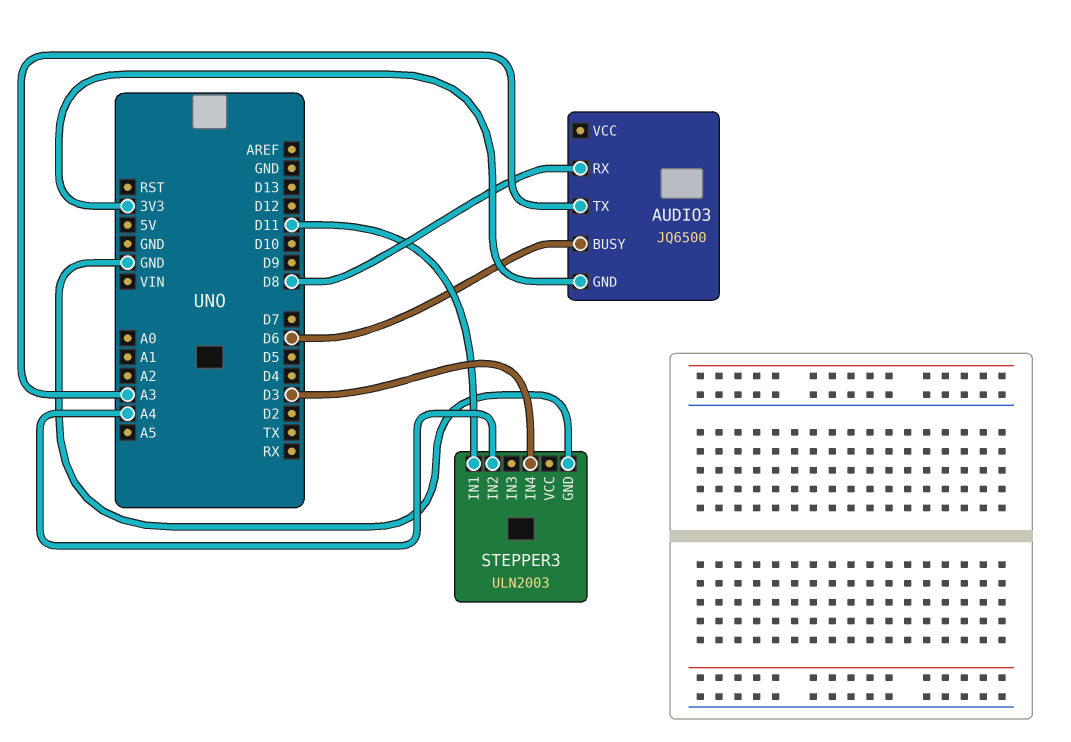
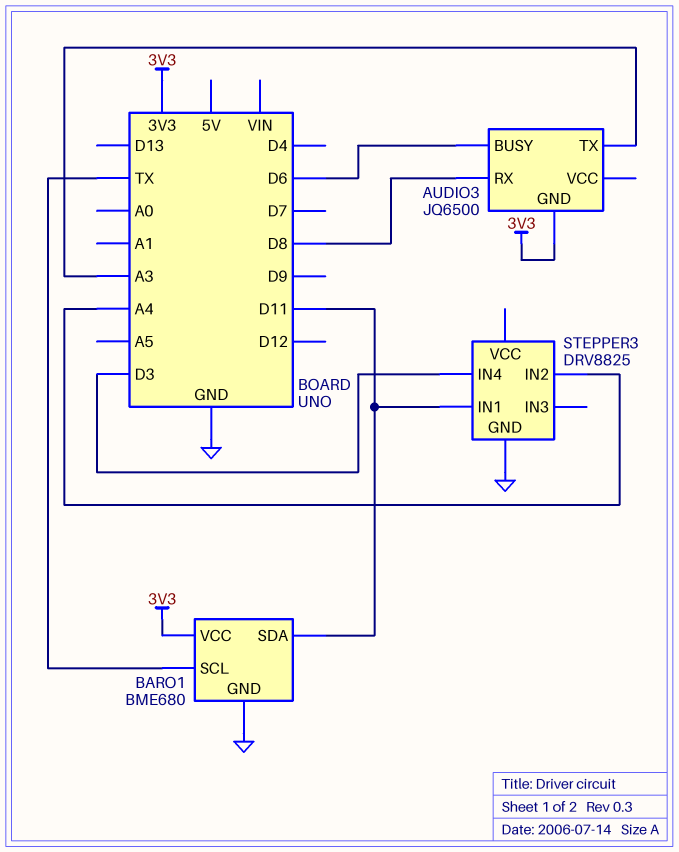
BARO1: none -> BME680
BARO1 pin GND: none -> GND
BARO1 pin SCL: none -> TX
BARO1 pin SDA: none -> D11
BARO1 pin VCC: none -> 3V3
STEPPER3: ULN2003 -> DRV8825

